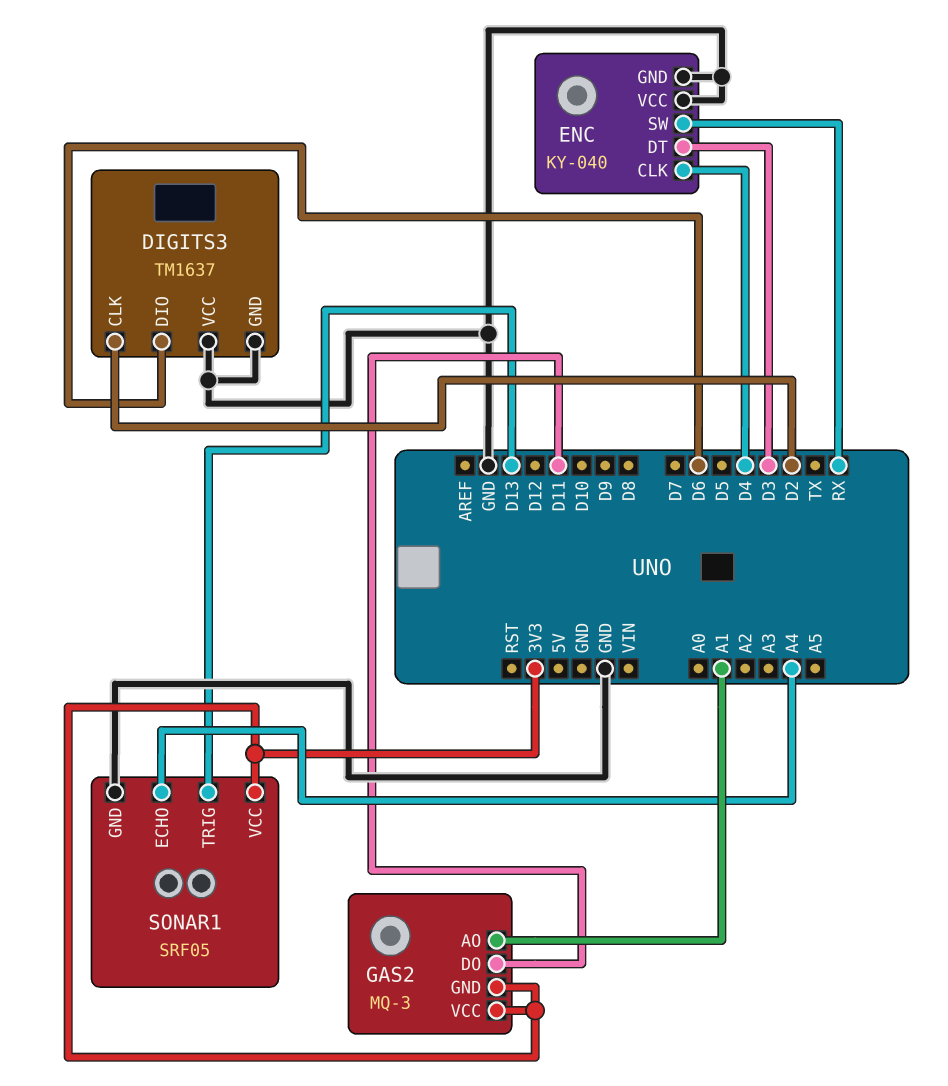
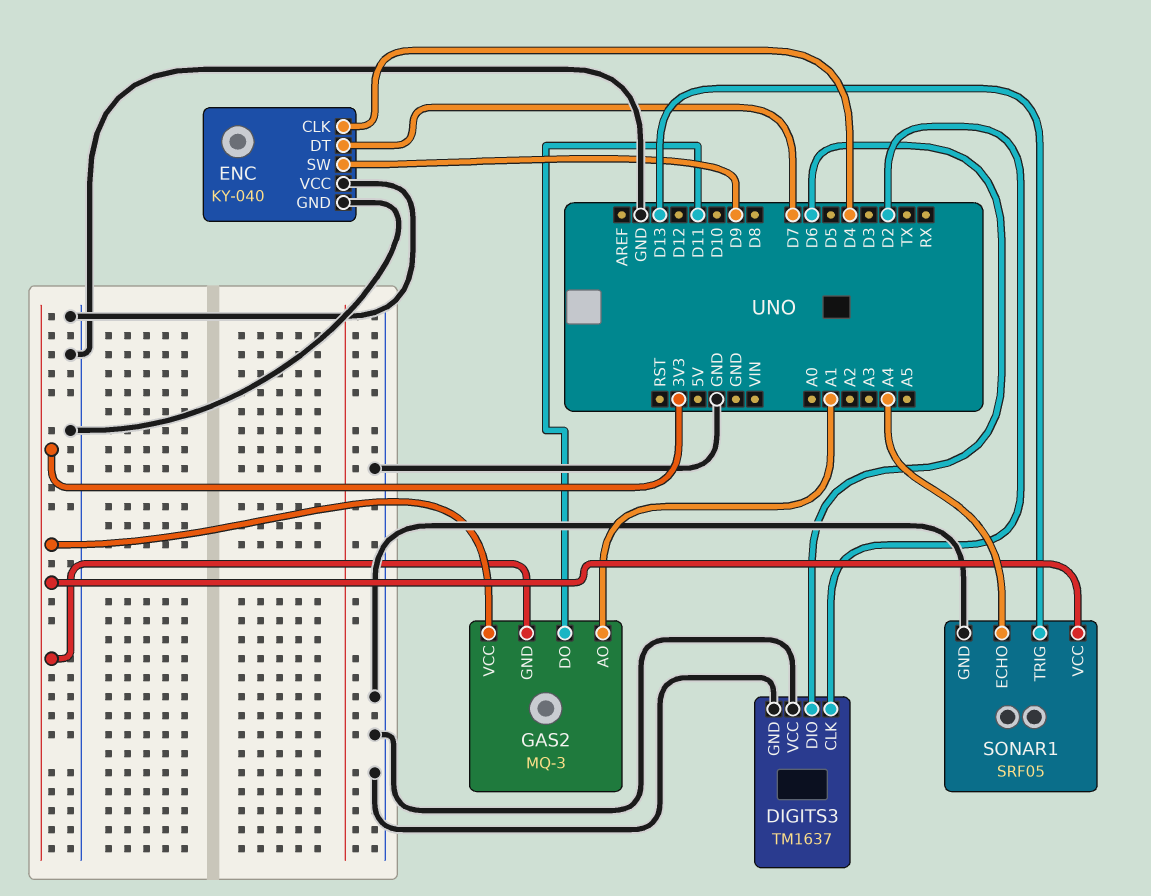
ENC pin DT: D3 -> D7
ENC pin SW: RX -> D9

